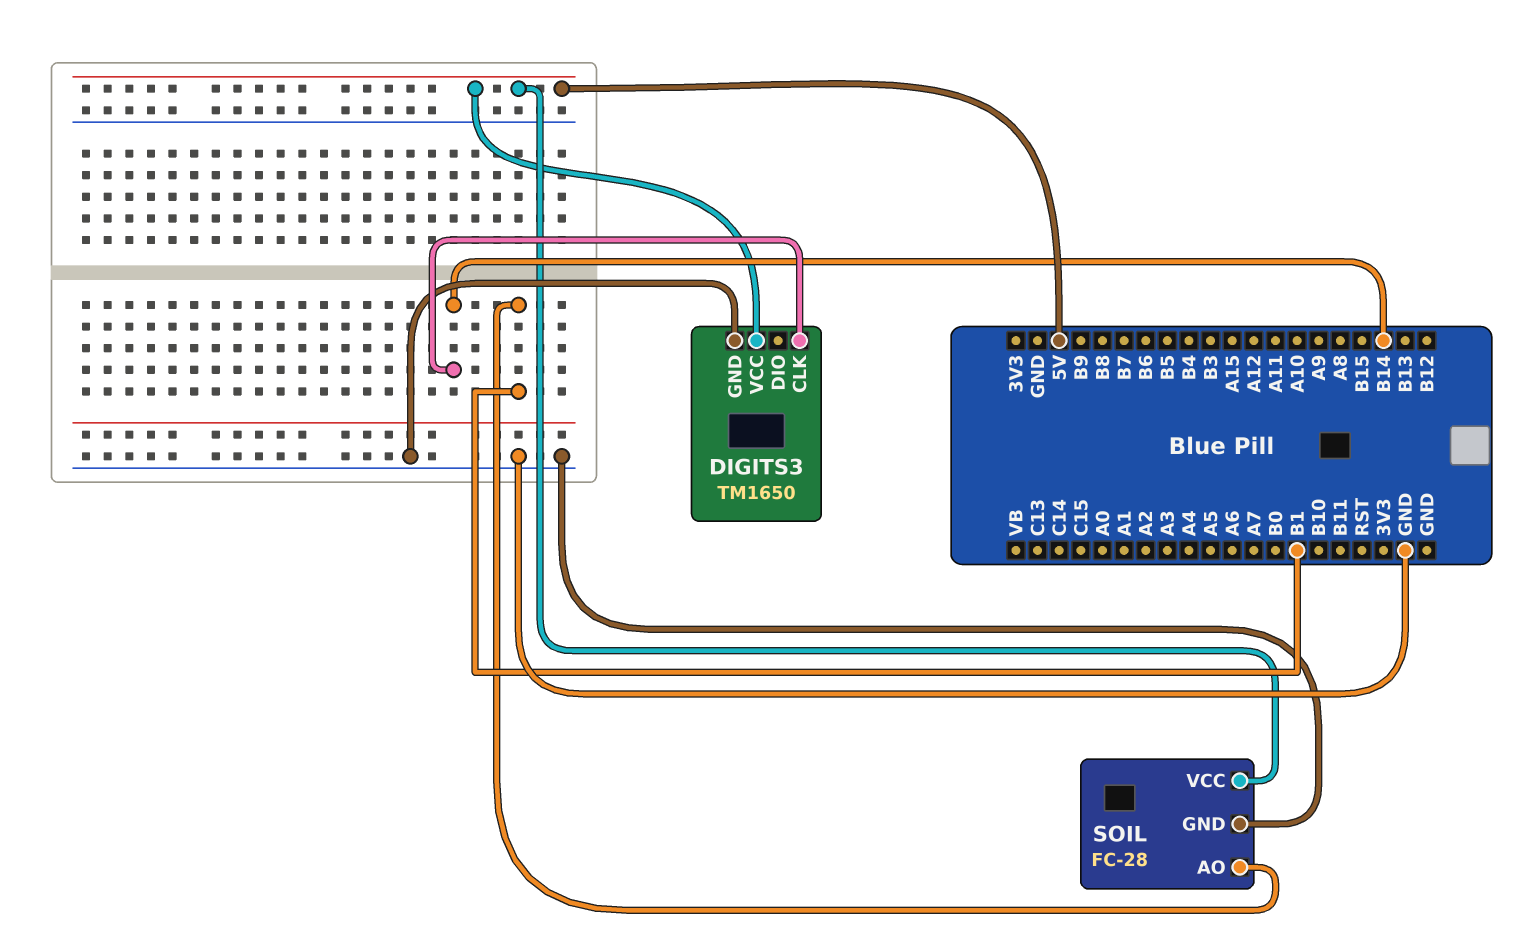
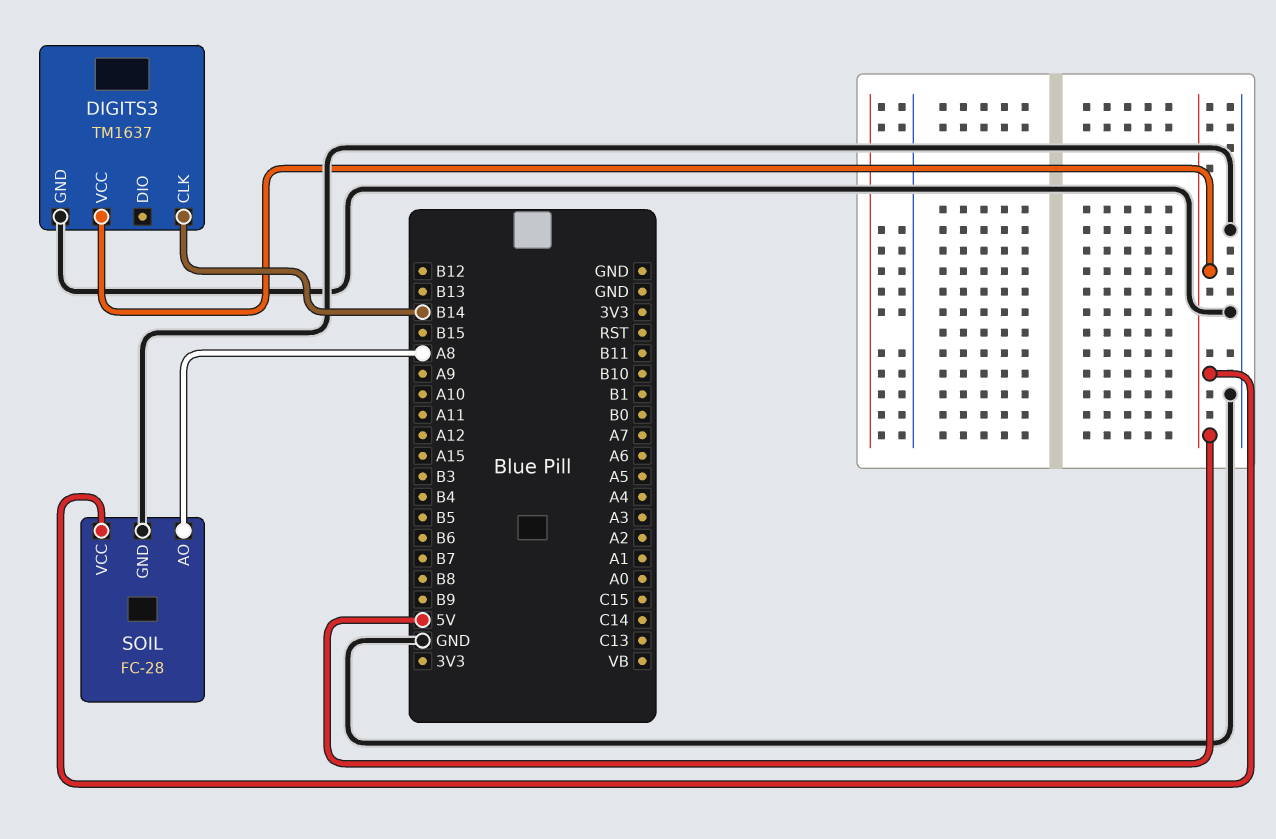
DIGITS3: TM1650 -> TM1637
SOIL pin AO: B1 -> A8

